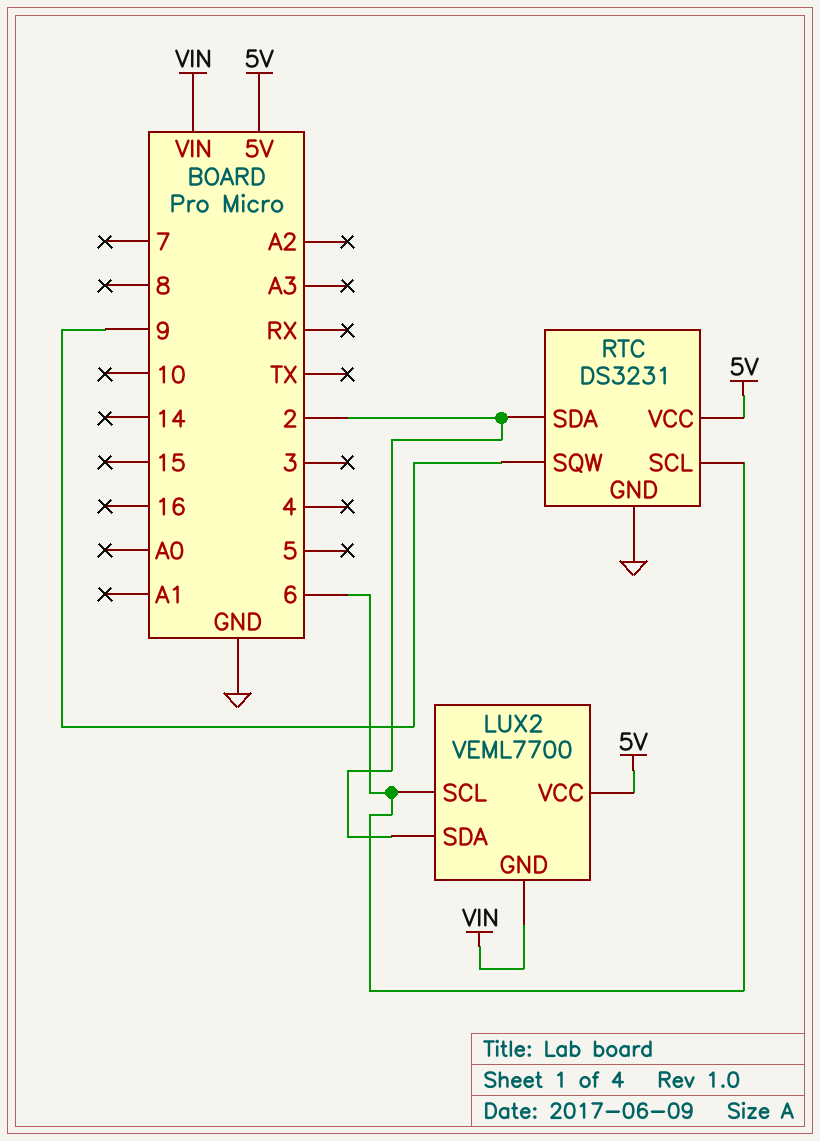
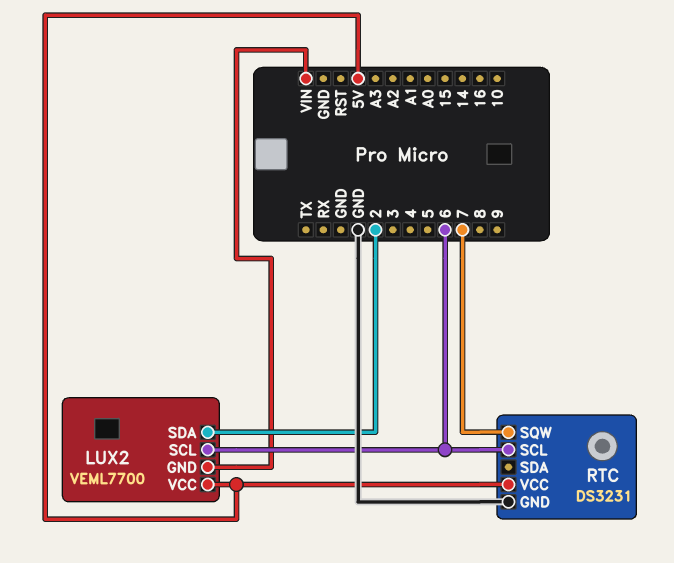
RTC pin SDA: 2 -> none
RTC pin SQW: 9 -> 7

